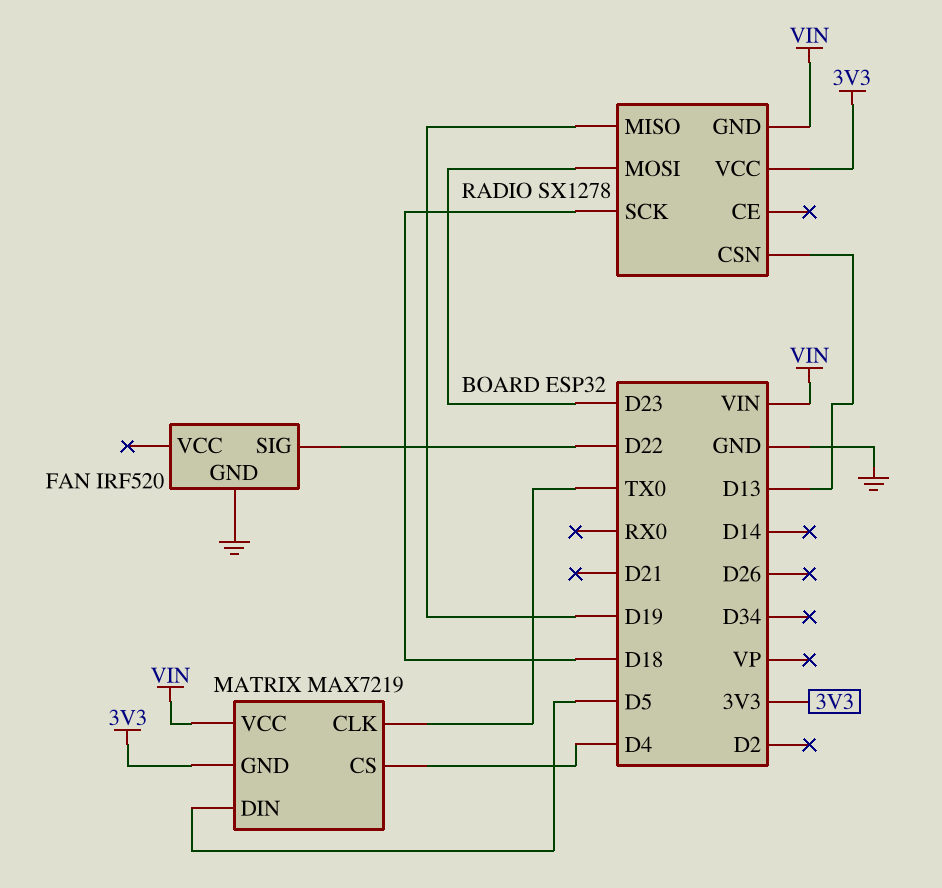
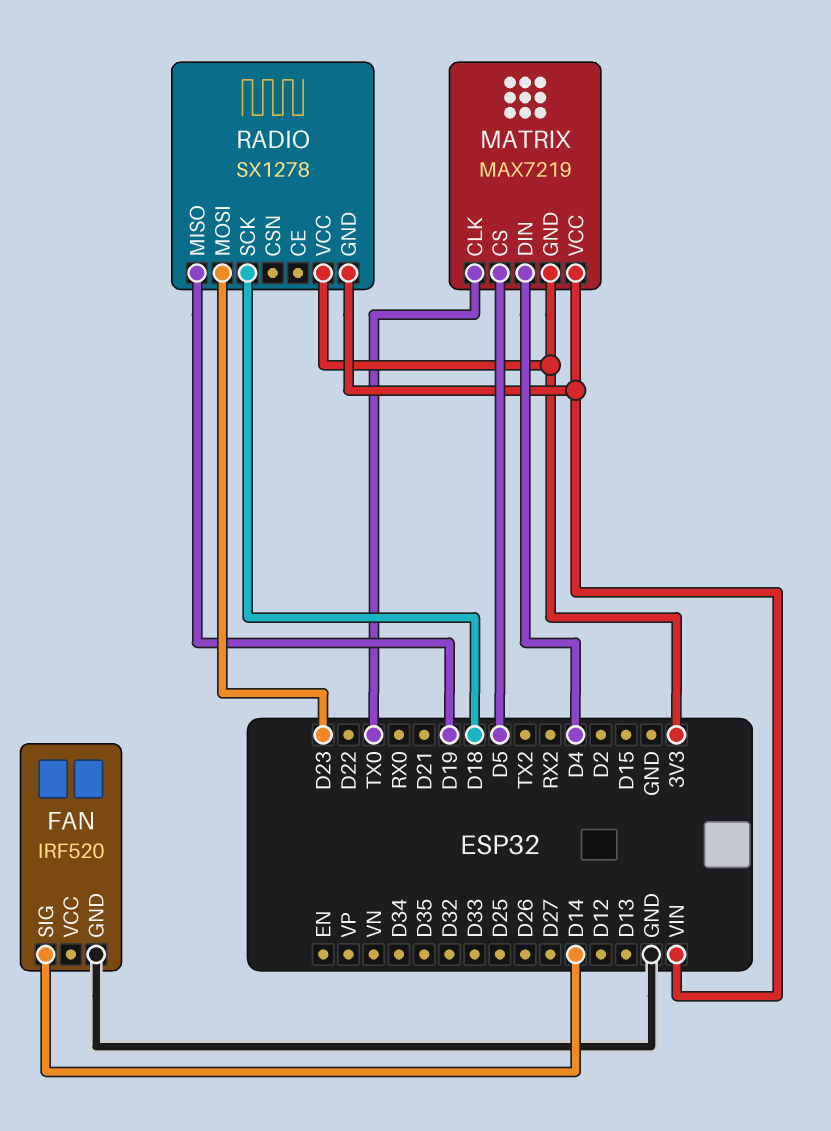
FAN pin SIG: D22 -> D14
MATRIX pin CS: D4 -> D5
MATRIX pin DIN: D5 -> D4
RADIO pin CSN: D13 -> none

